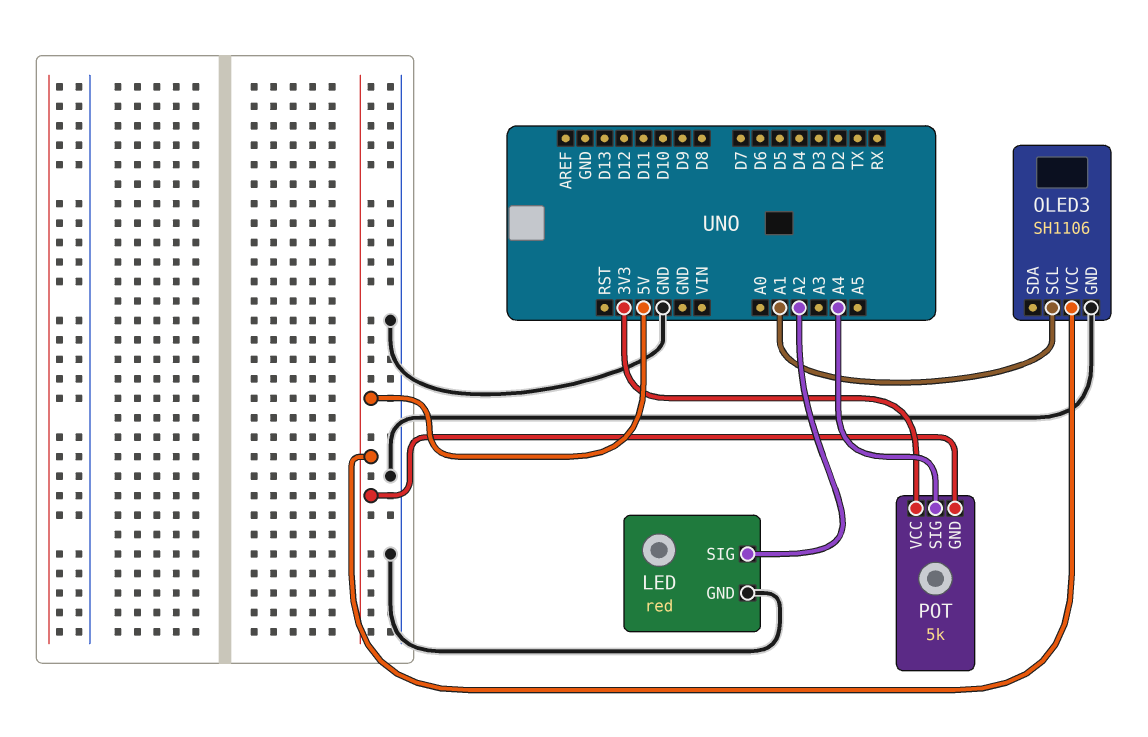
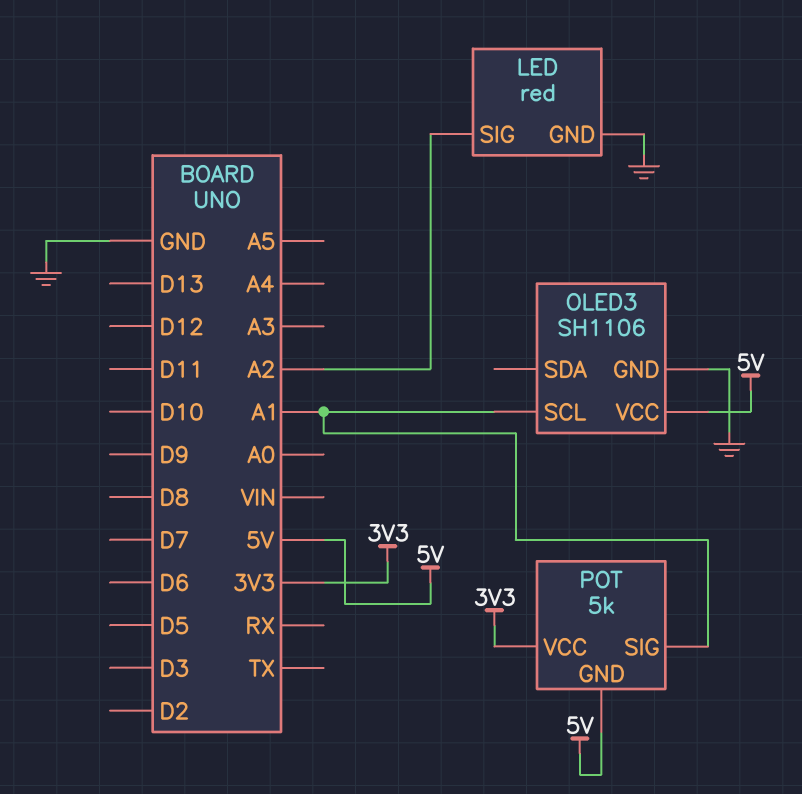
POT pin SIG: A4 -> A1

